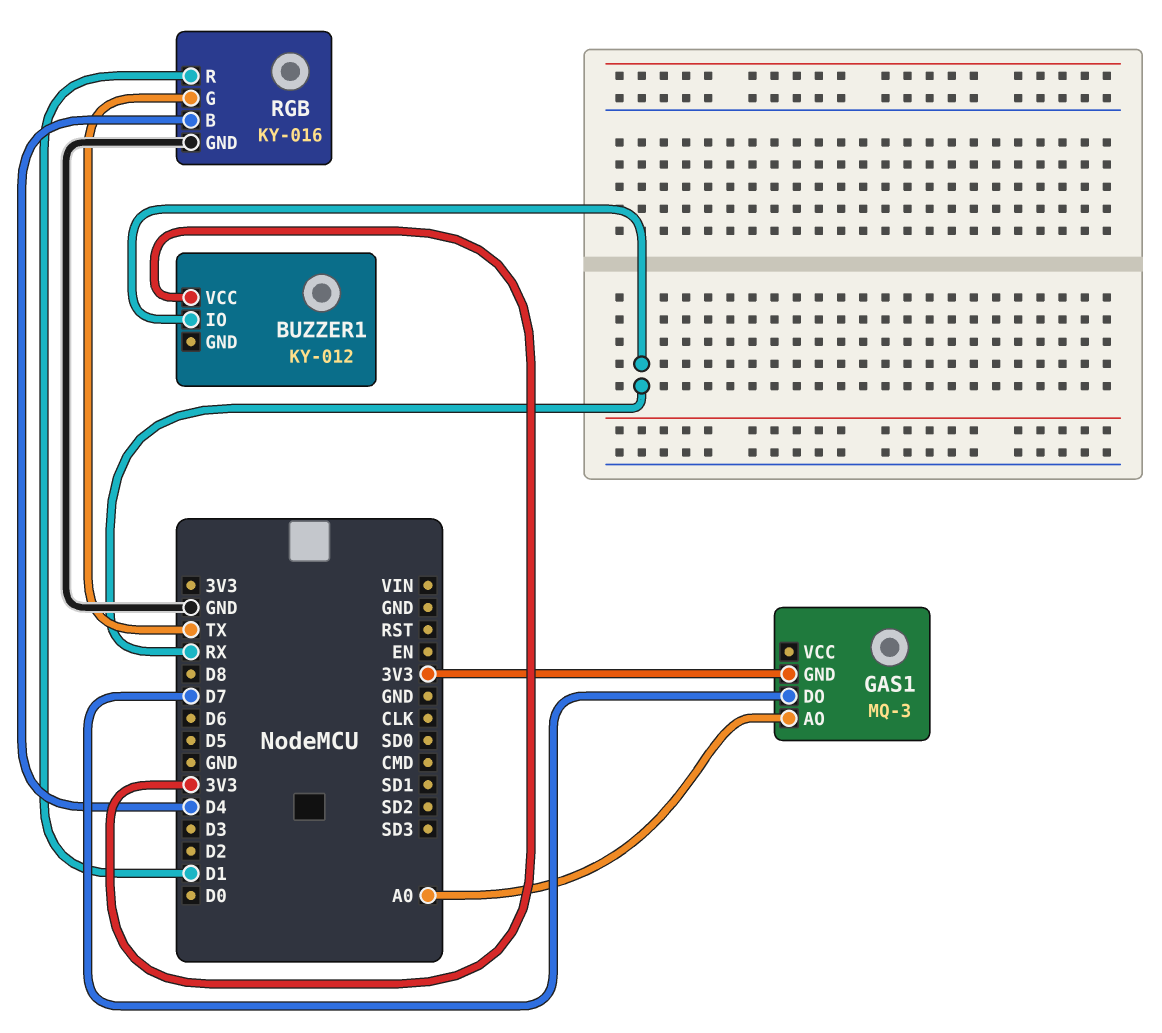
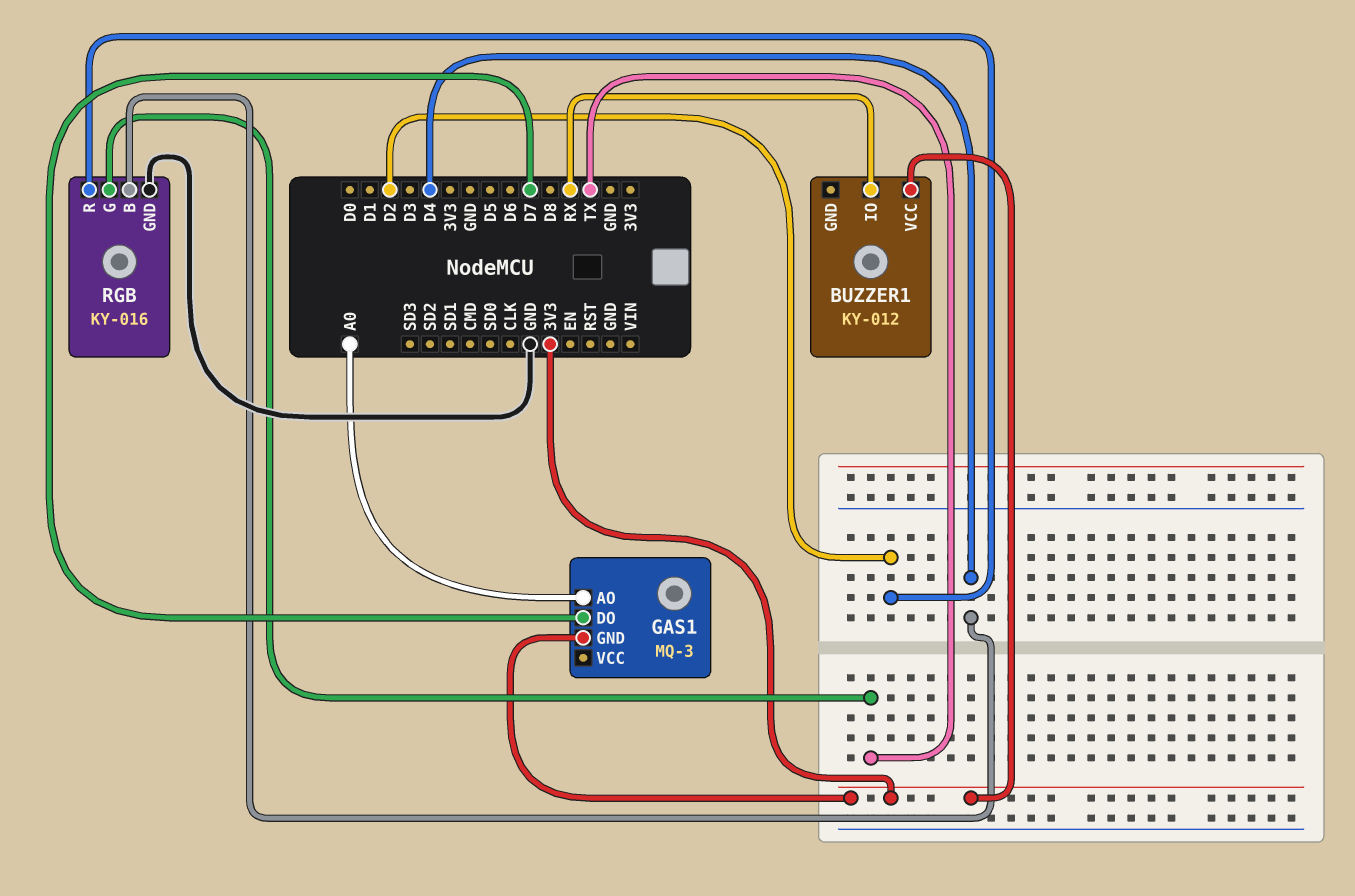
RGB pin R: D1 -> D2

